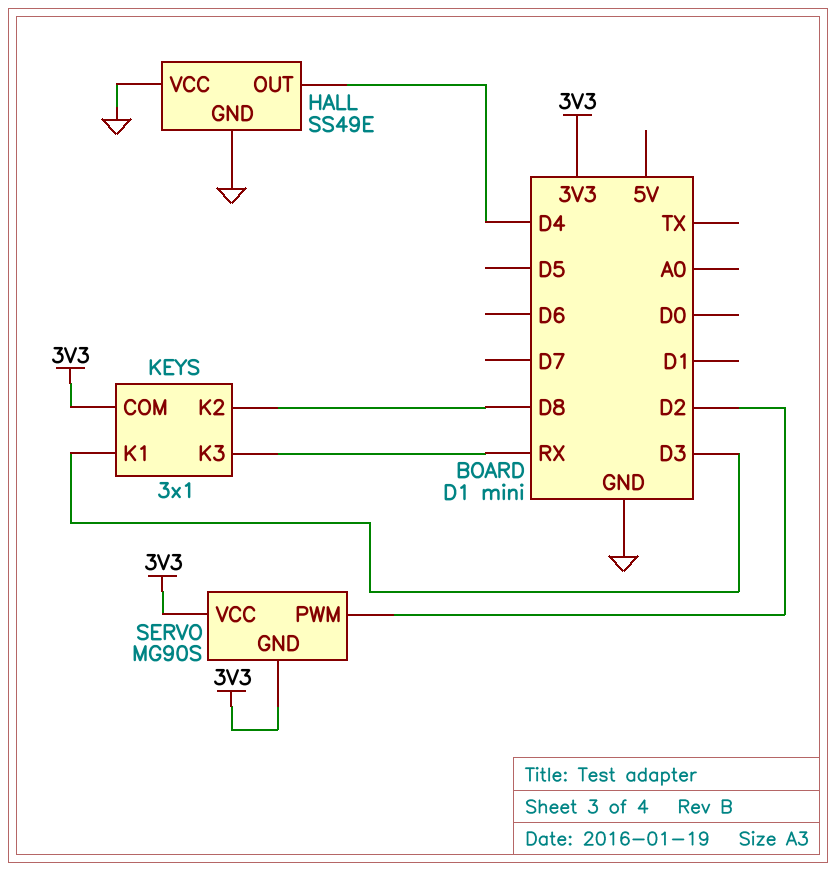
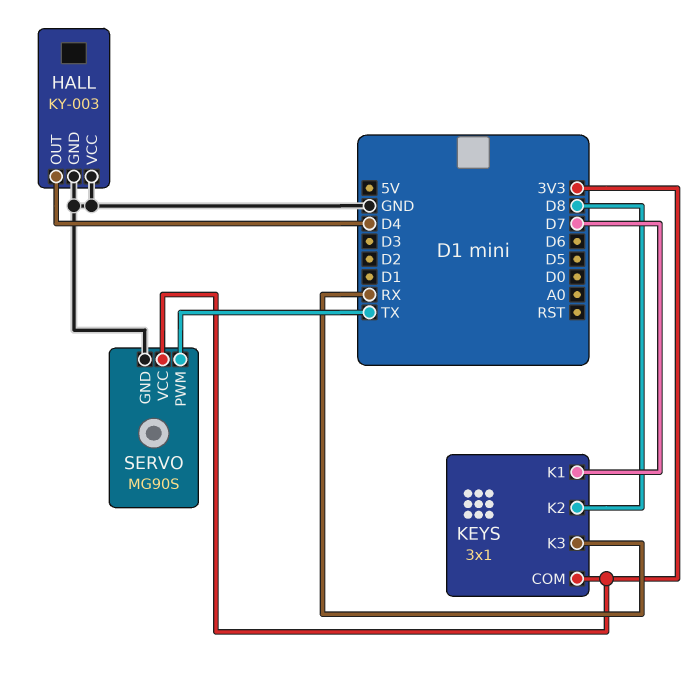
HALL: SS49E -> KY-003
KEYS pin K1: D3 -> D7
SERVO pin GND: 3V3 -> GND
SERVO pin PWM: D2 -> TX

